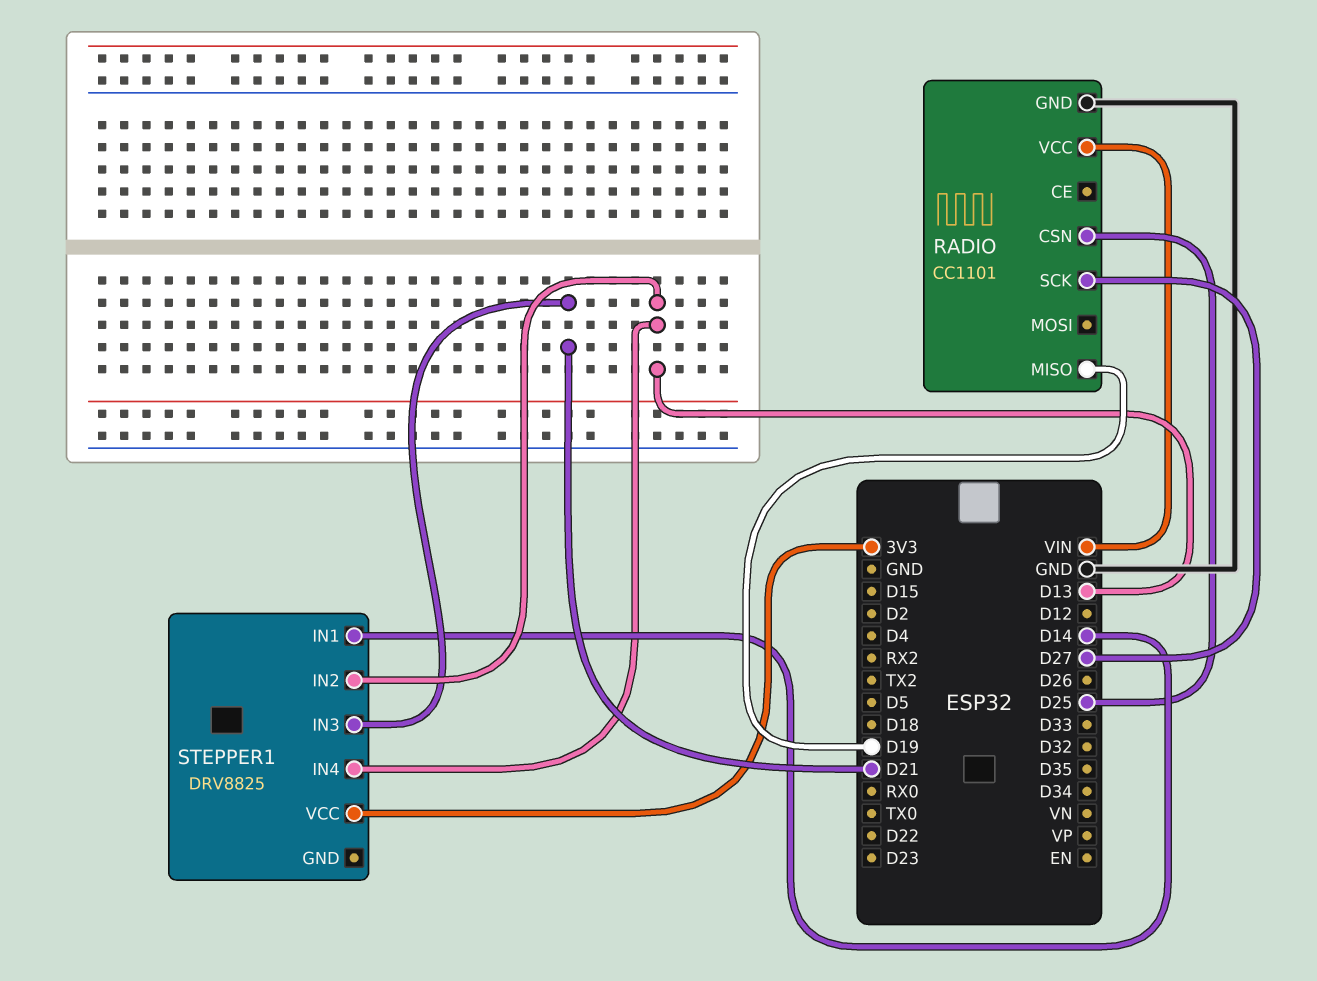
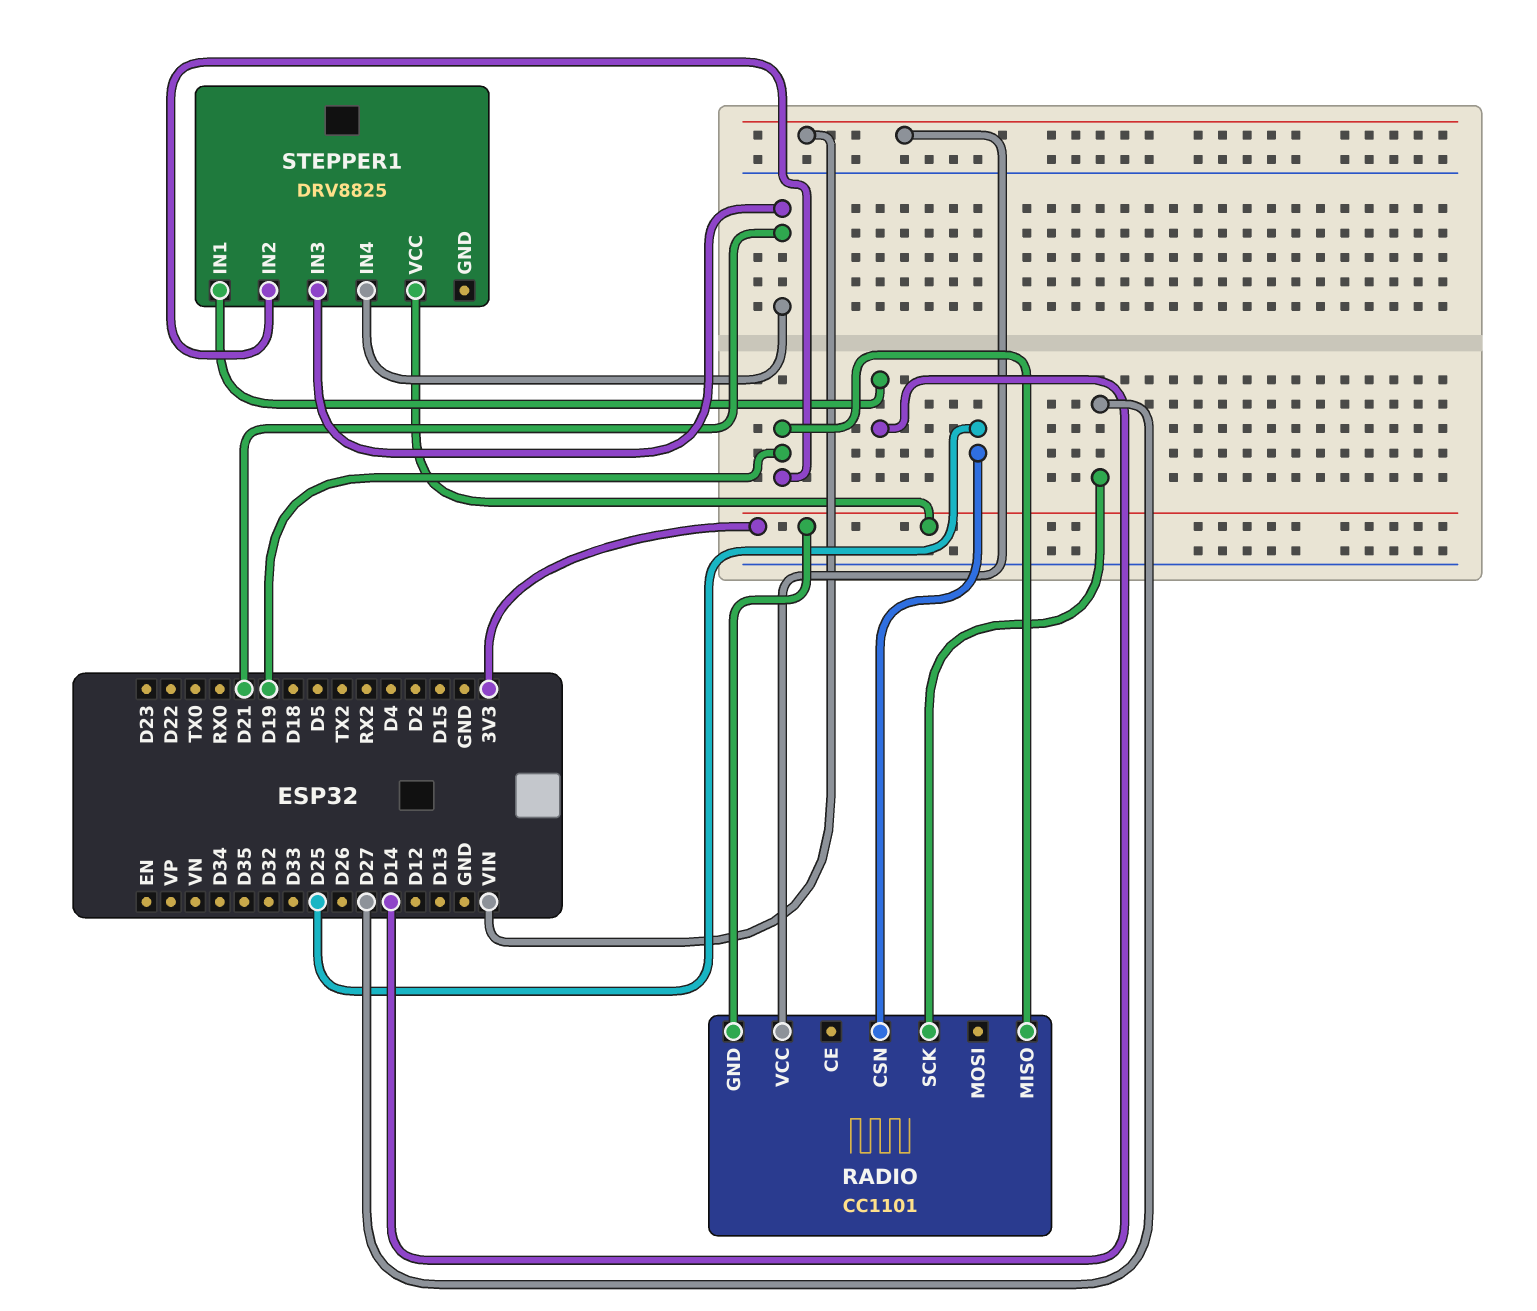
RADIO pin GND: GND -> 3V3
STEPPER1 pin IN2: D13 -> D19
STEPPER1 pin IN4: D13 -> D21

